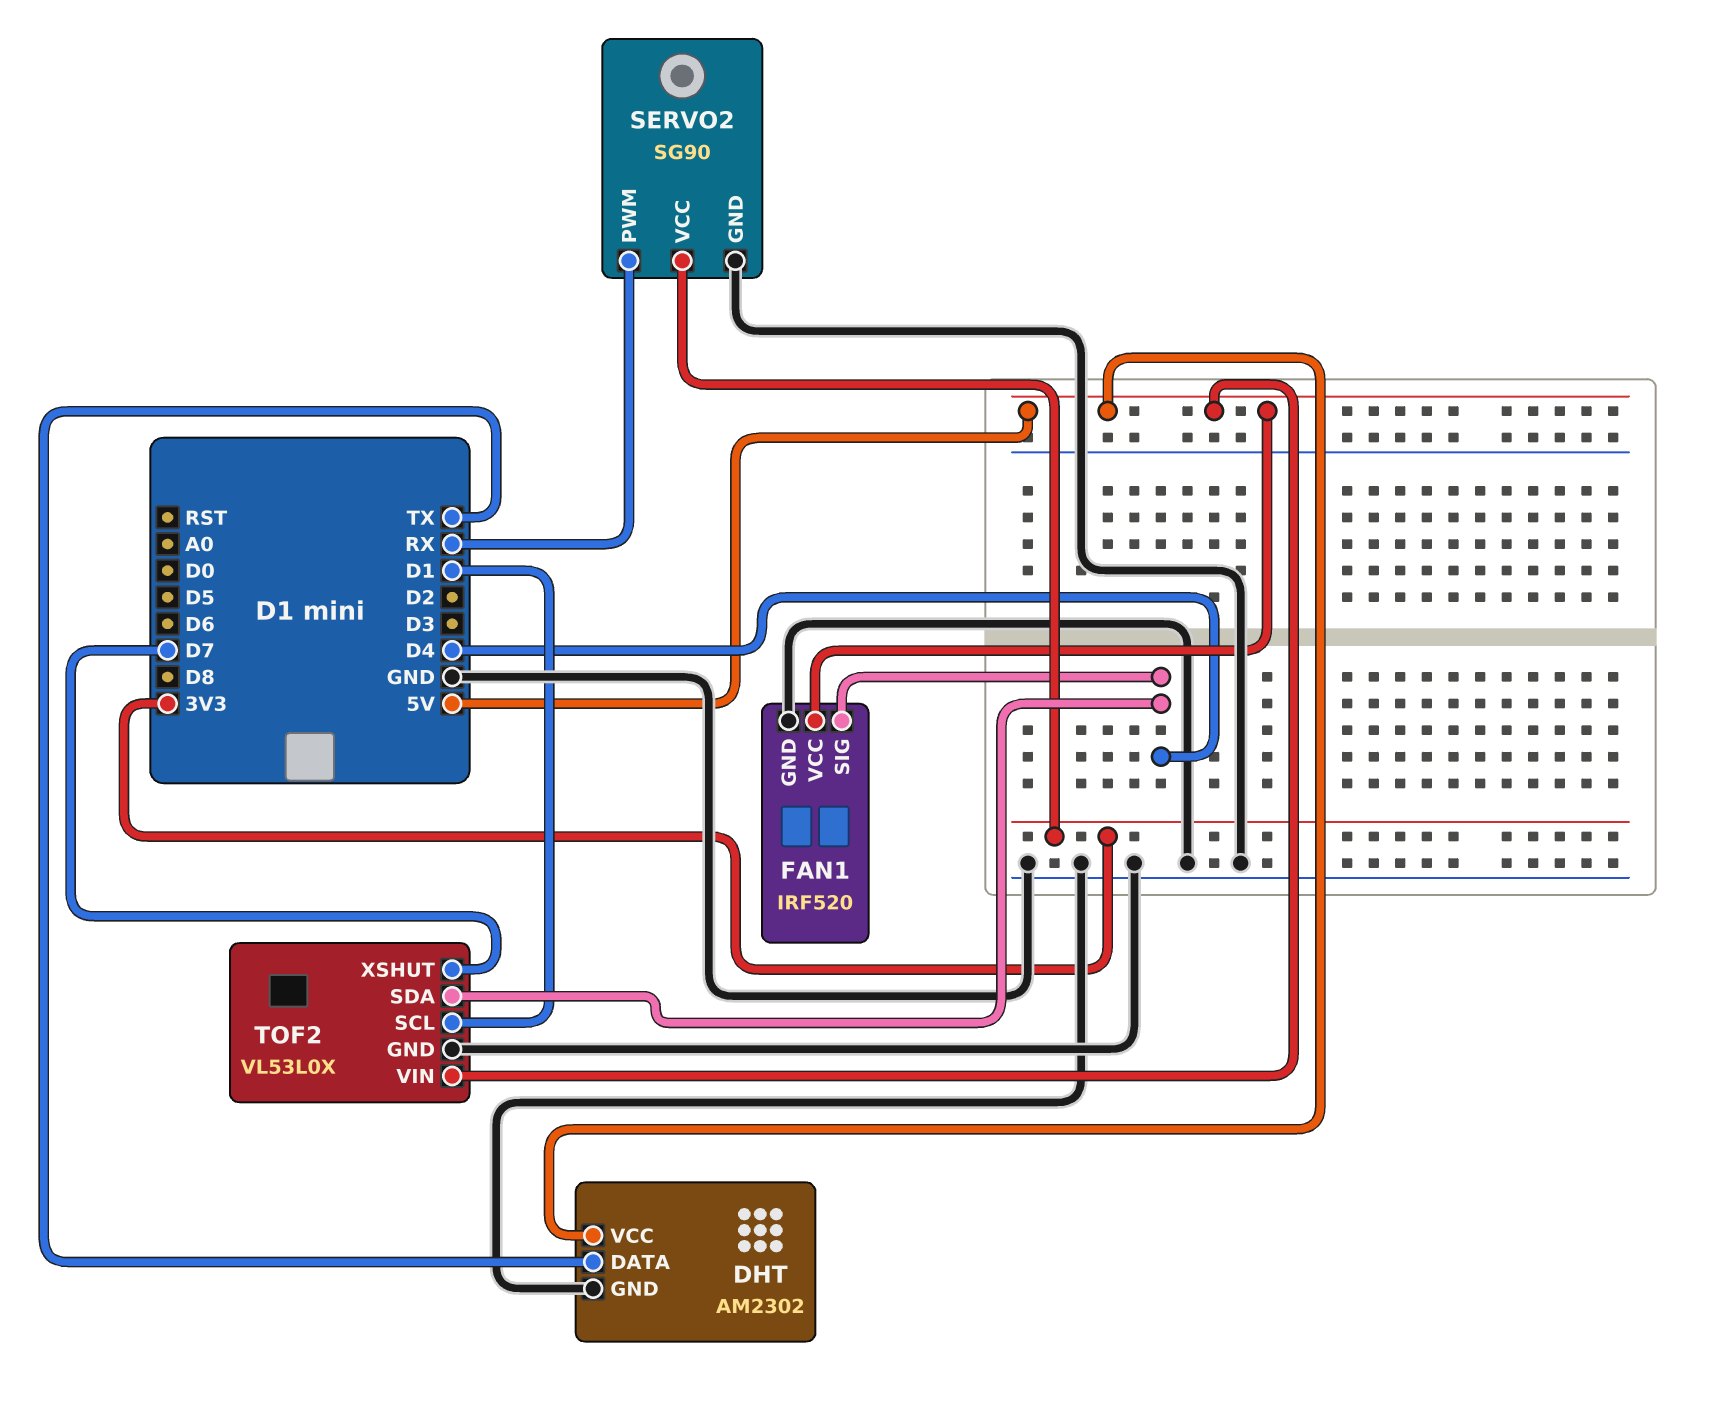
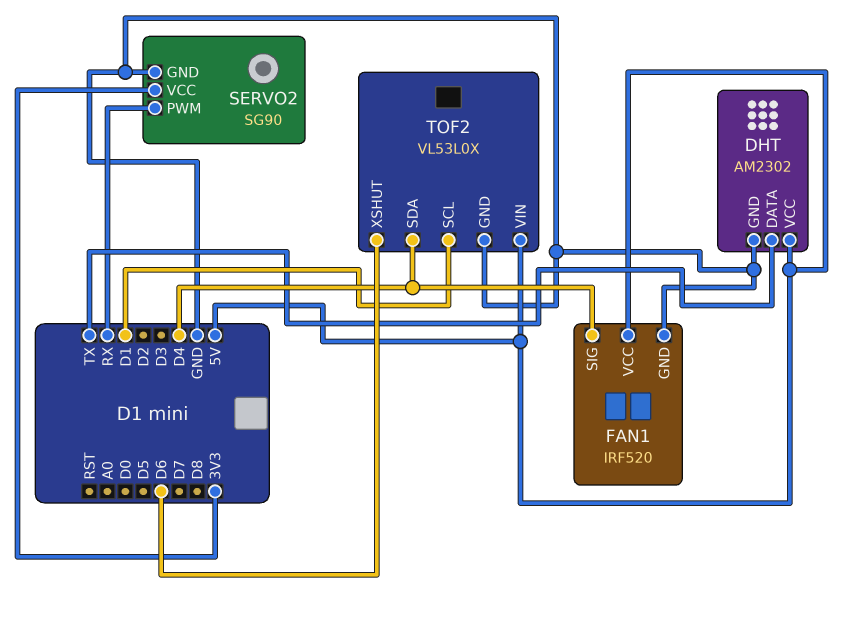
TOF2 pin XSHUT: D7 -> D6

